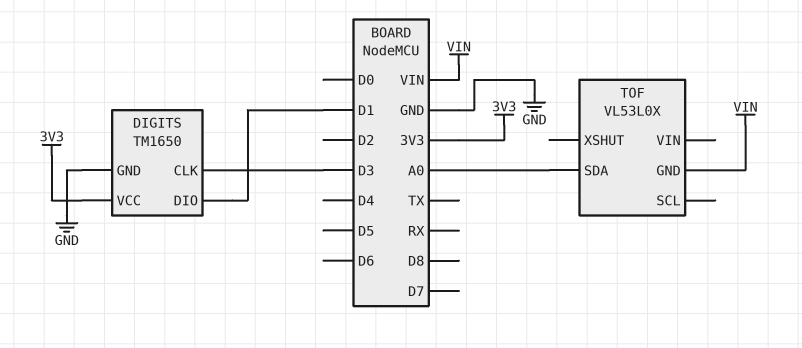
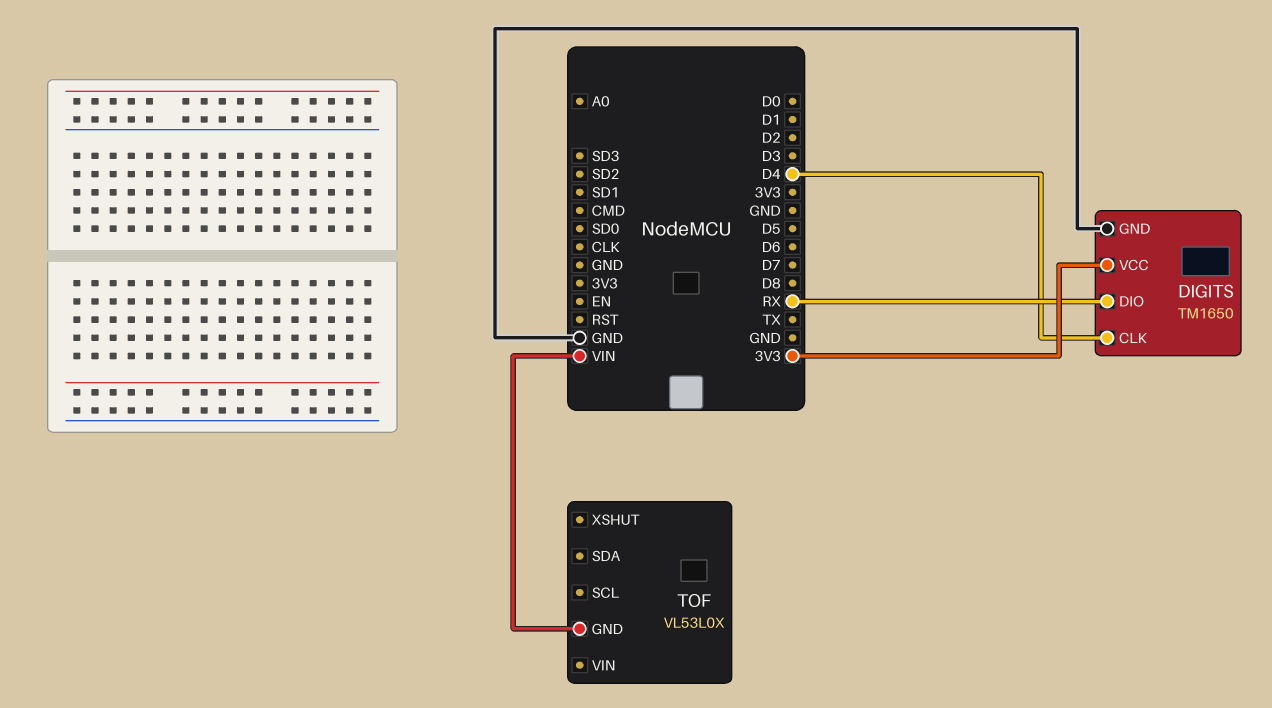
DIGITS pin CLK: D3 -> D4
DIGITS pin DIO: D1 -> RX
TOF pin SDA: A0 -> none

